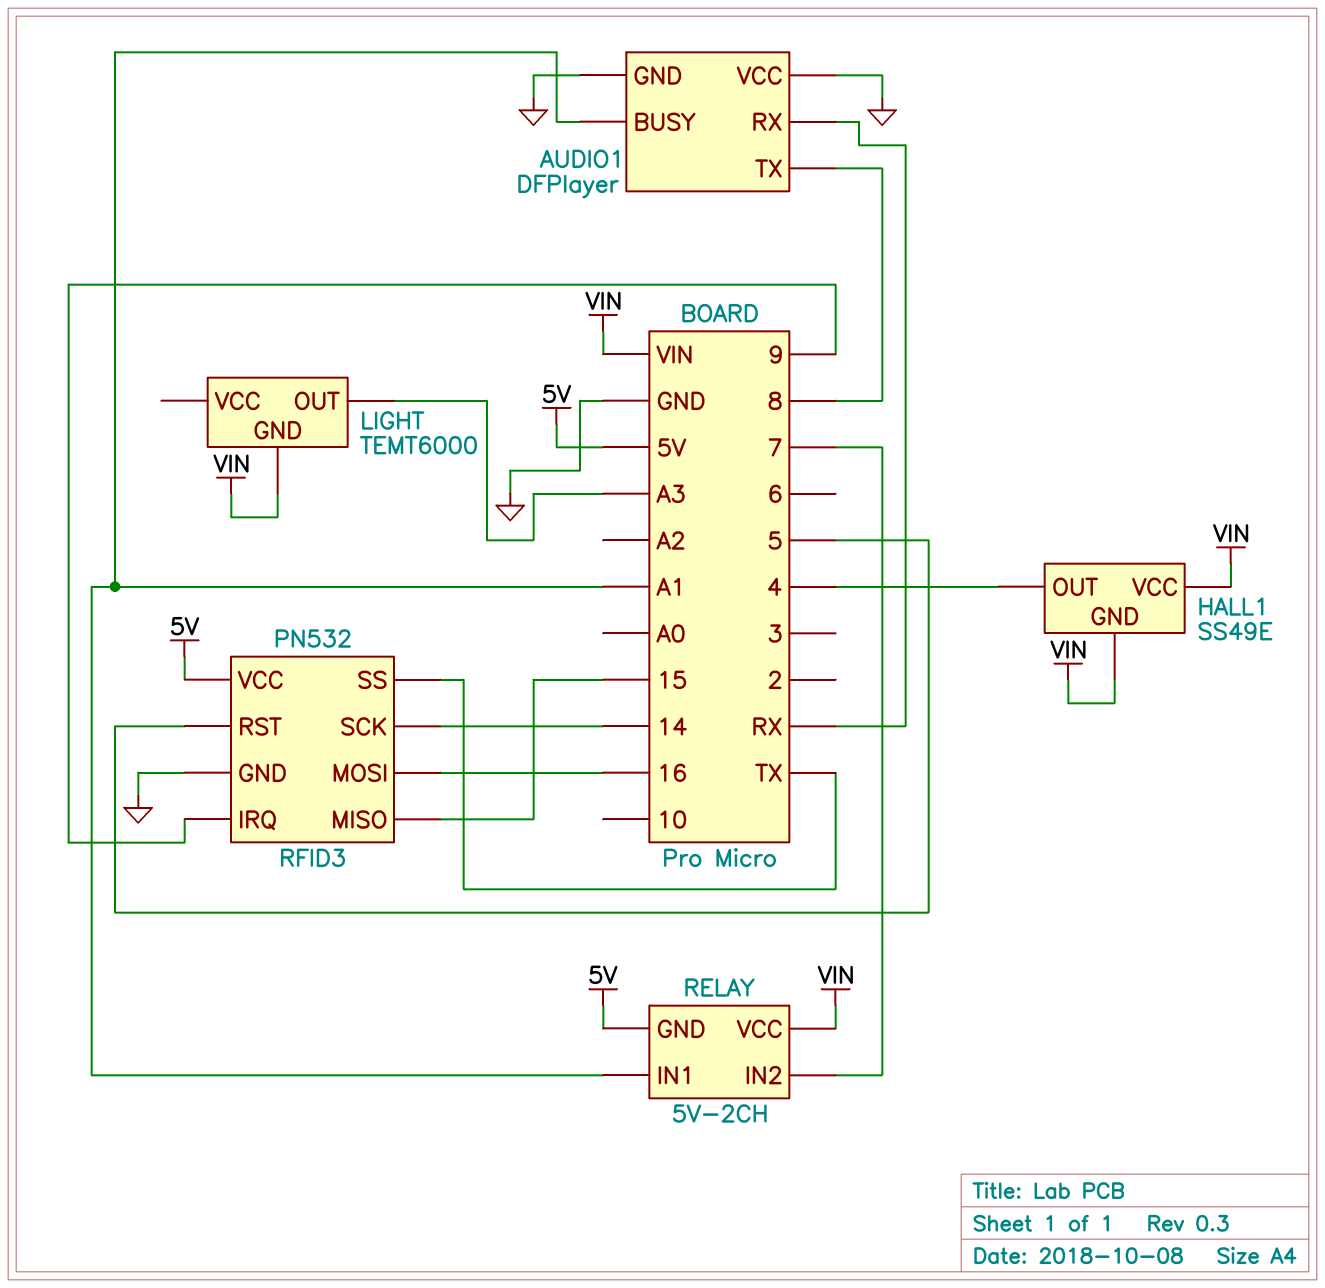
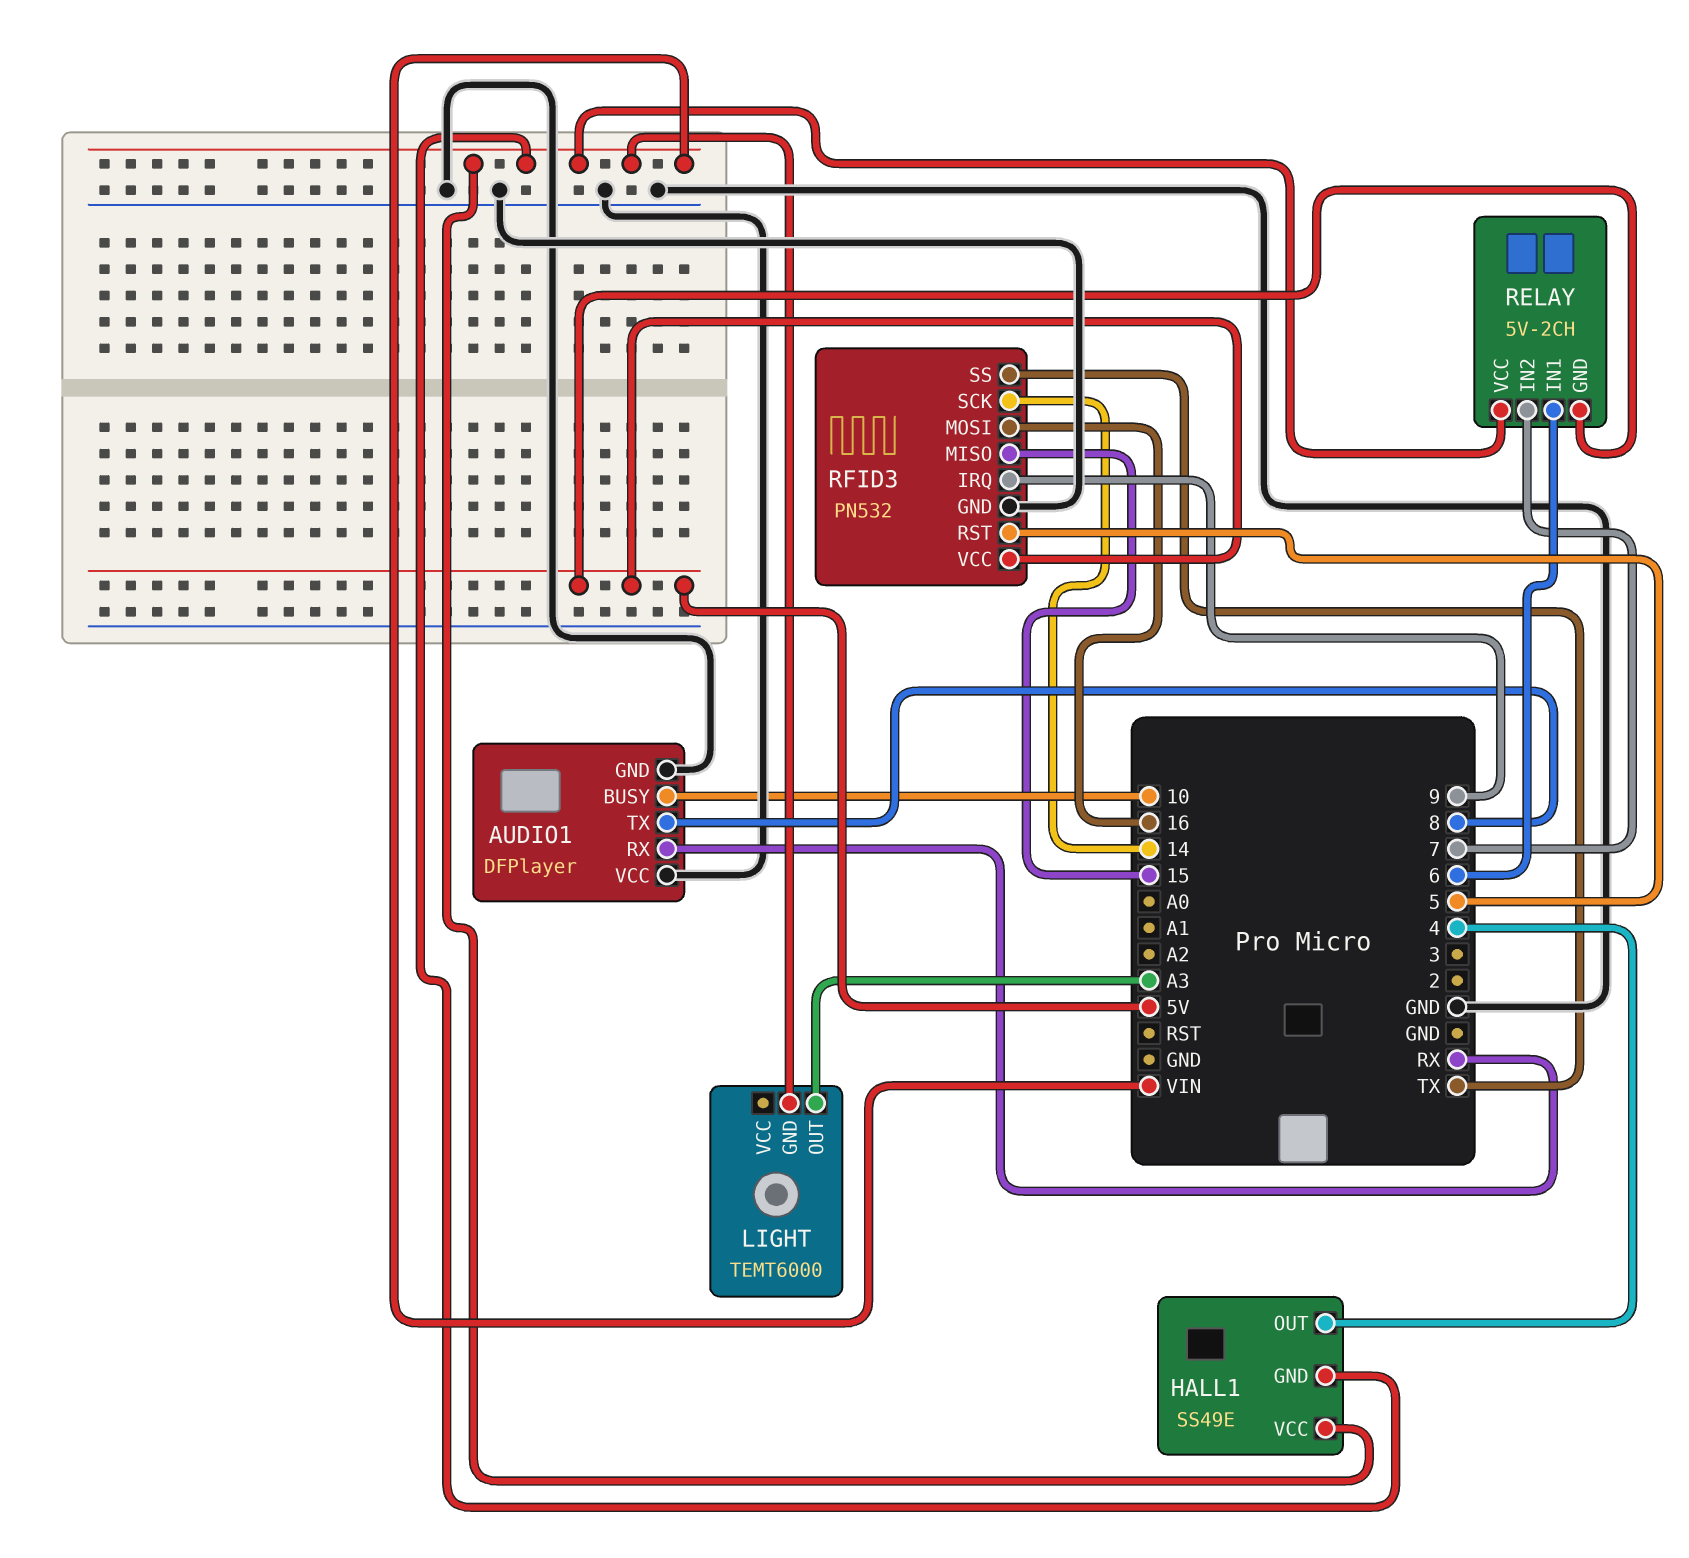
AUDIO1 pin BUSY: A1 -> 10
RELAY pin IN1: A1 -> 6

